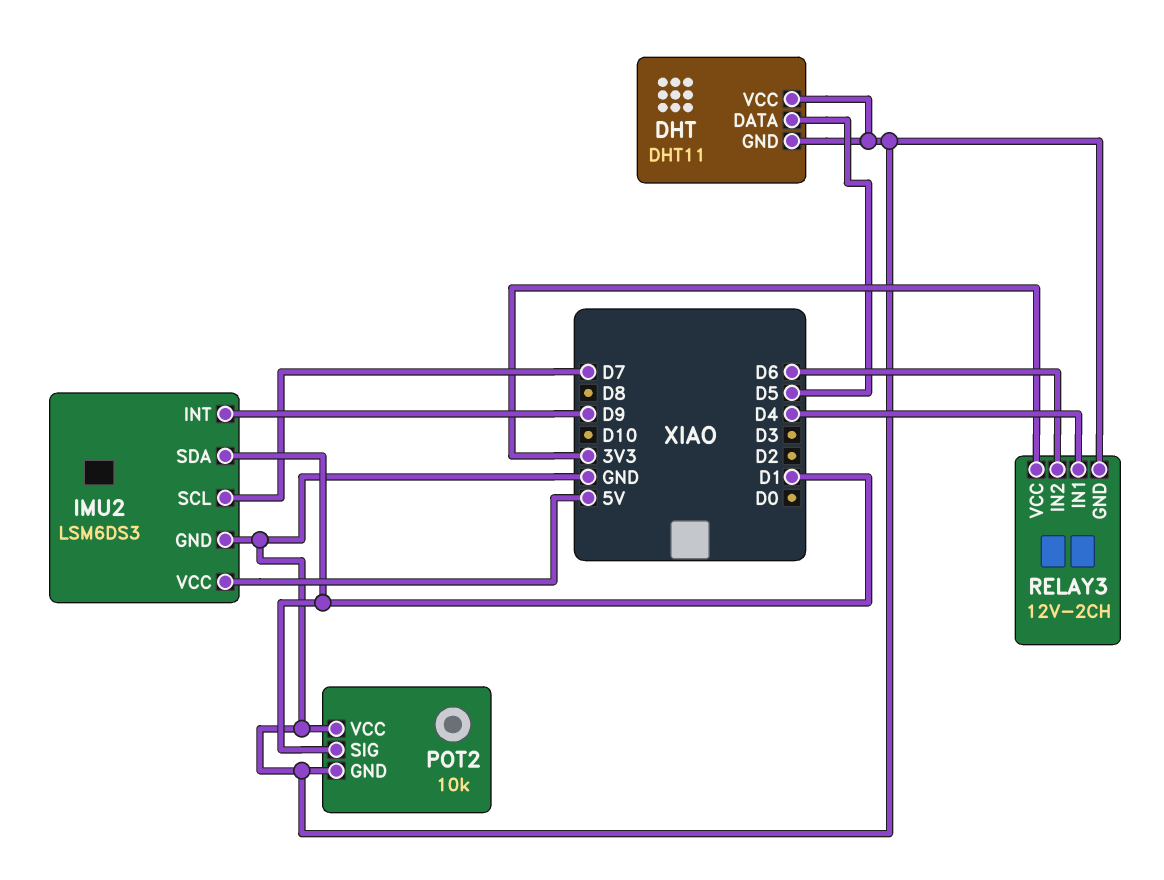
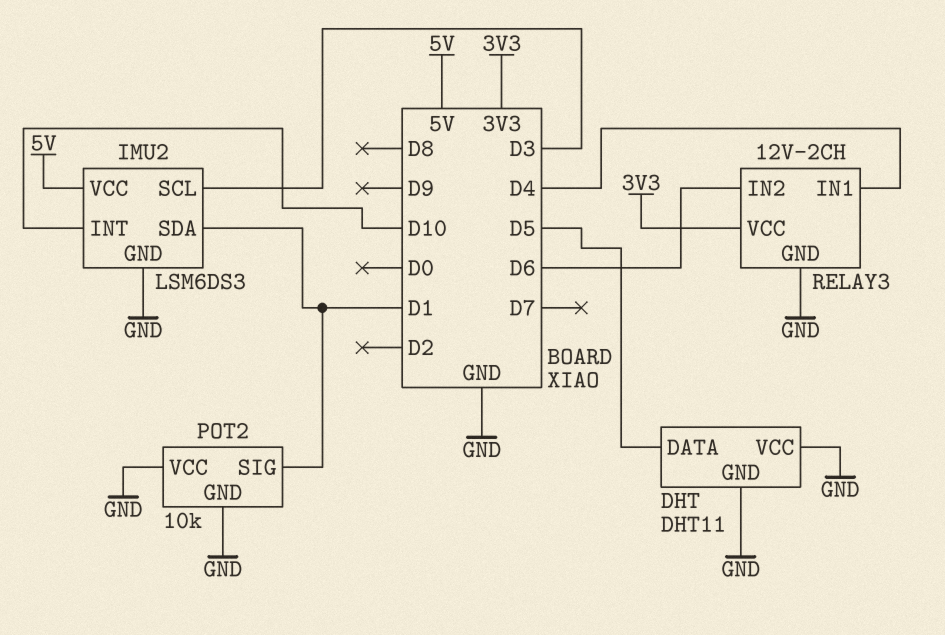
IMU2 pin INT: D9 -> D10
IMU2 pin SCL: D7 -> D3

